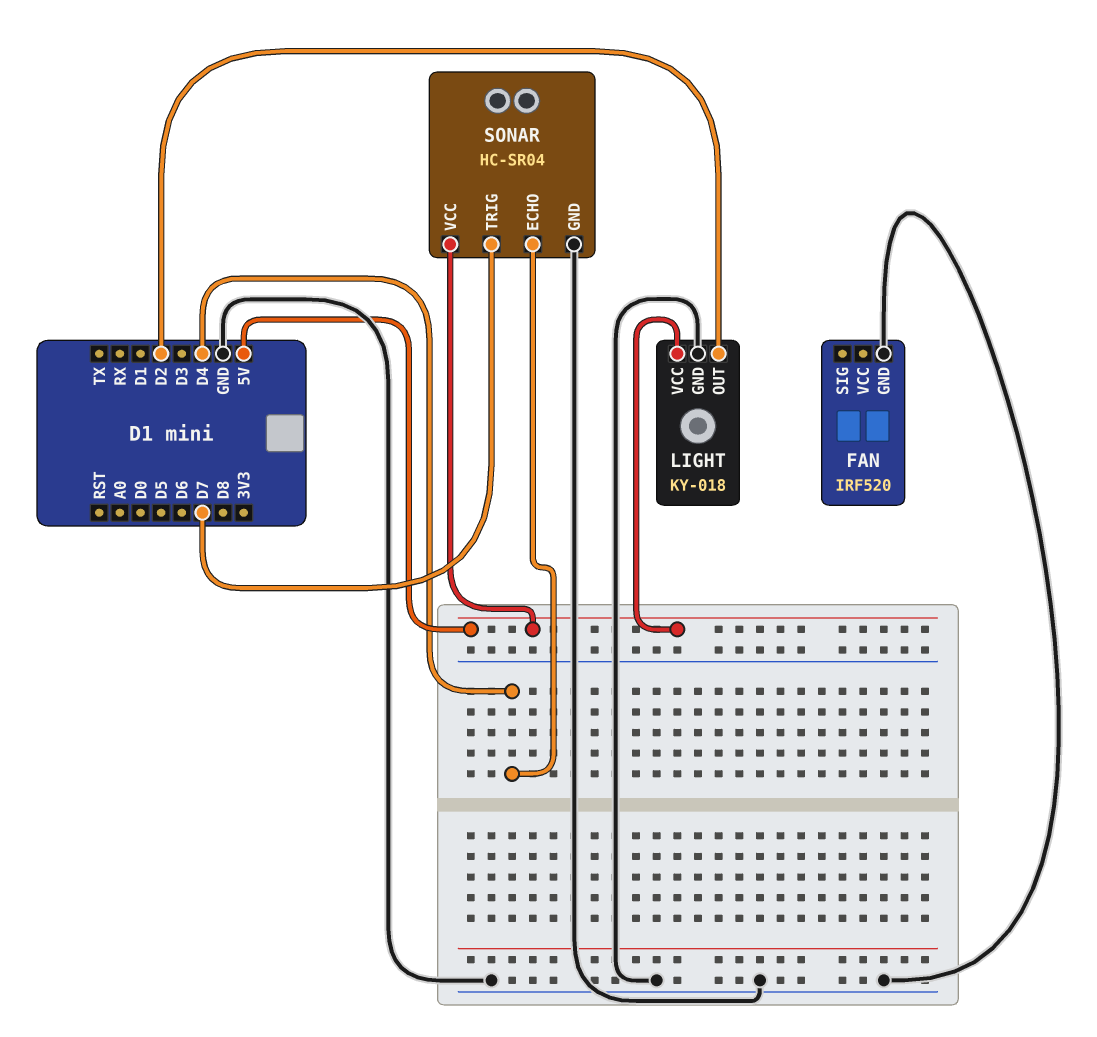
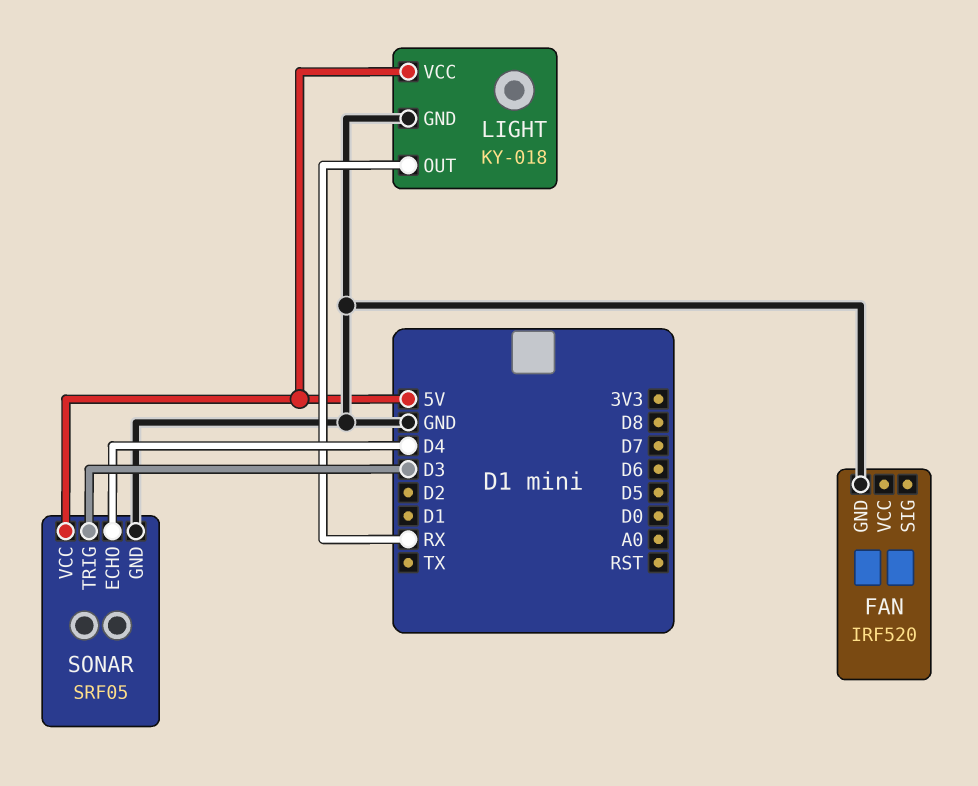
LIGHT pin OUT: D2 -> RX
SONAR: HC-SR04 -> SRF05
SONAR pin TRIG: D7 -> D3

